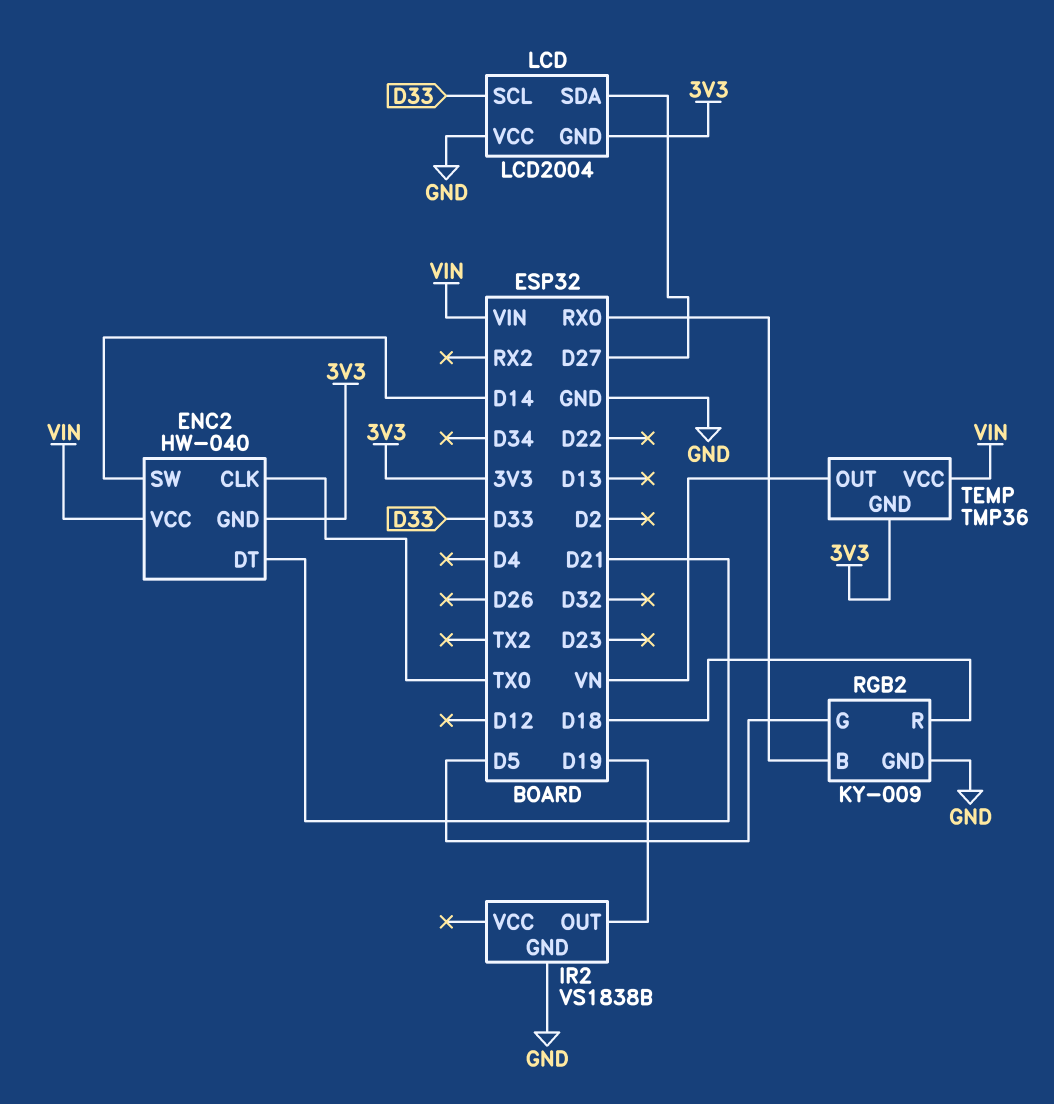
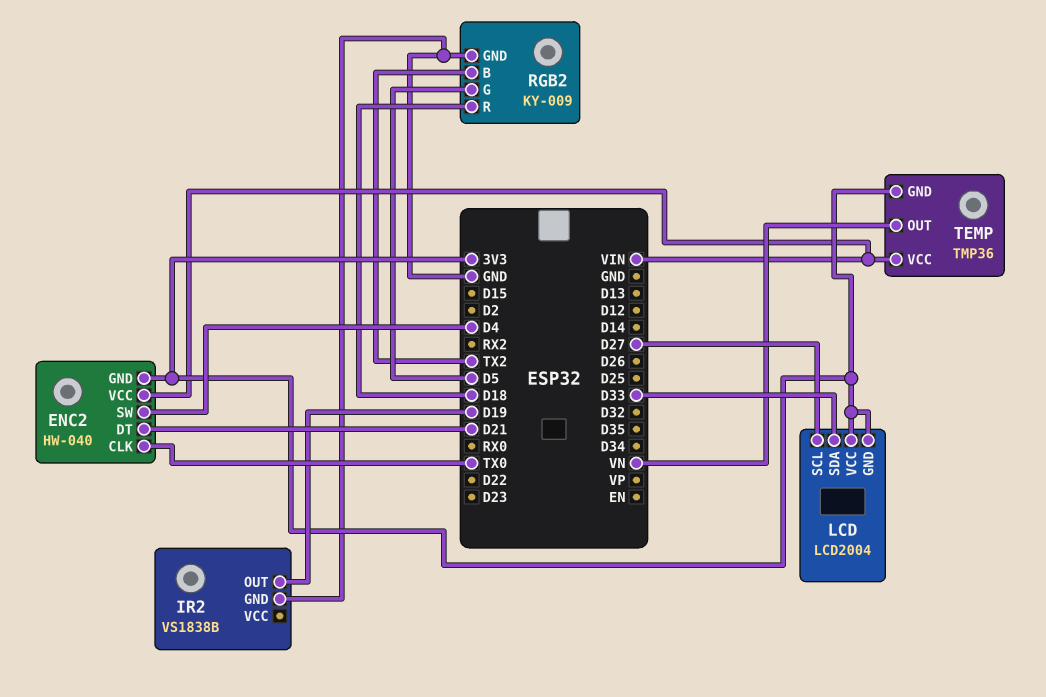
ENC2 pin SW: D14 -> D4
LCD pin SCL: D33 -> D27
LCD pin SDA: D27 -> D33
LCD pin VCC: GND -> 3V3
RGB2 pin B: RX0 -> TX2

